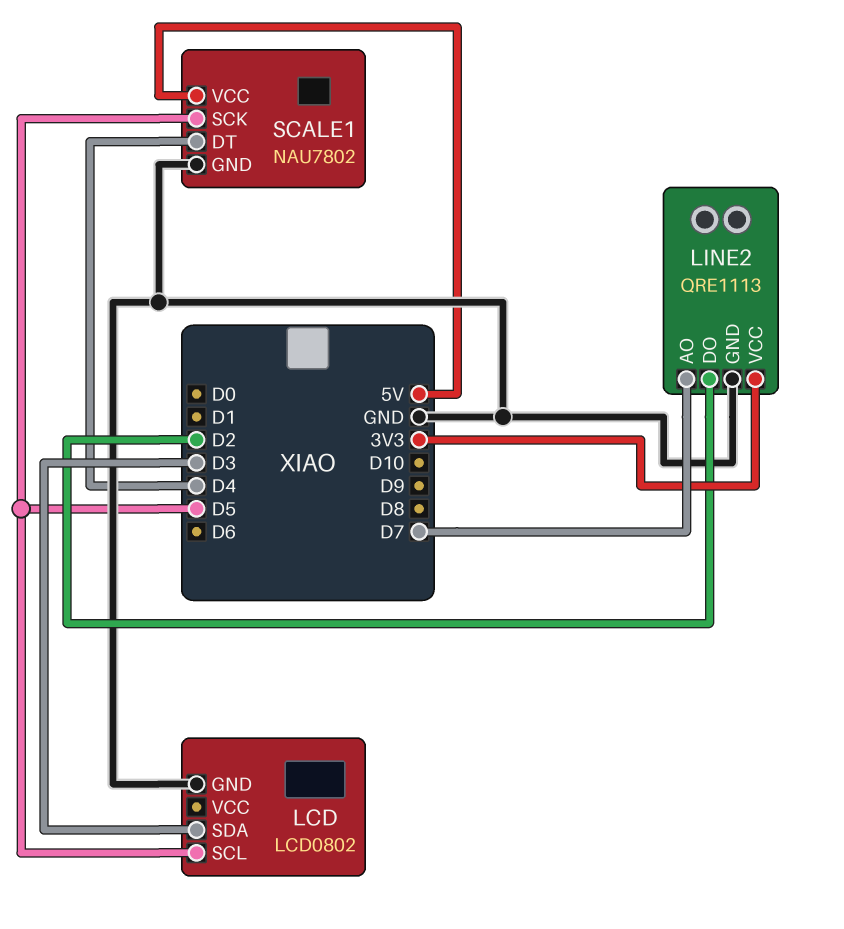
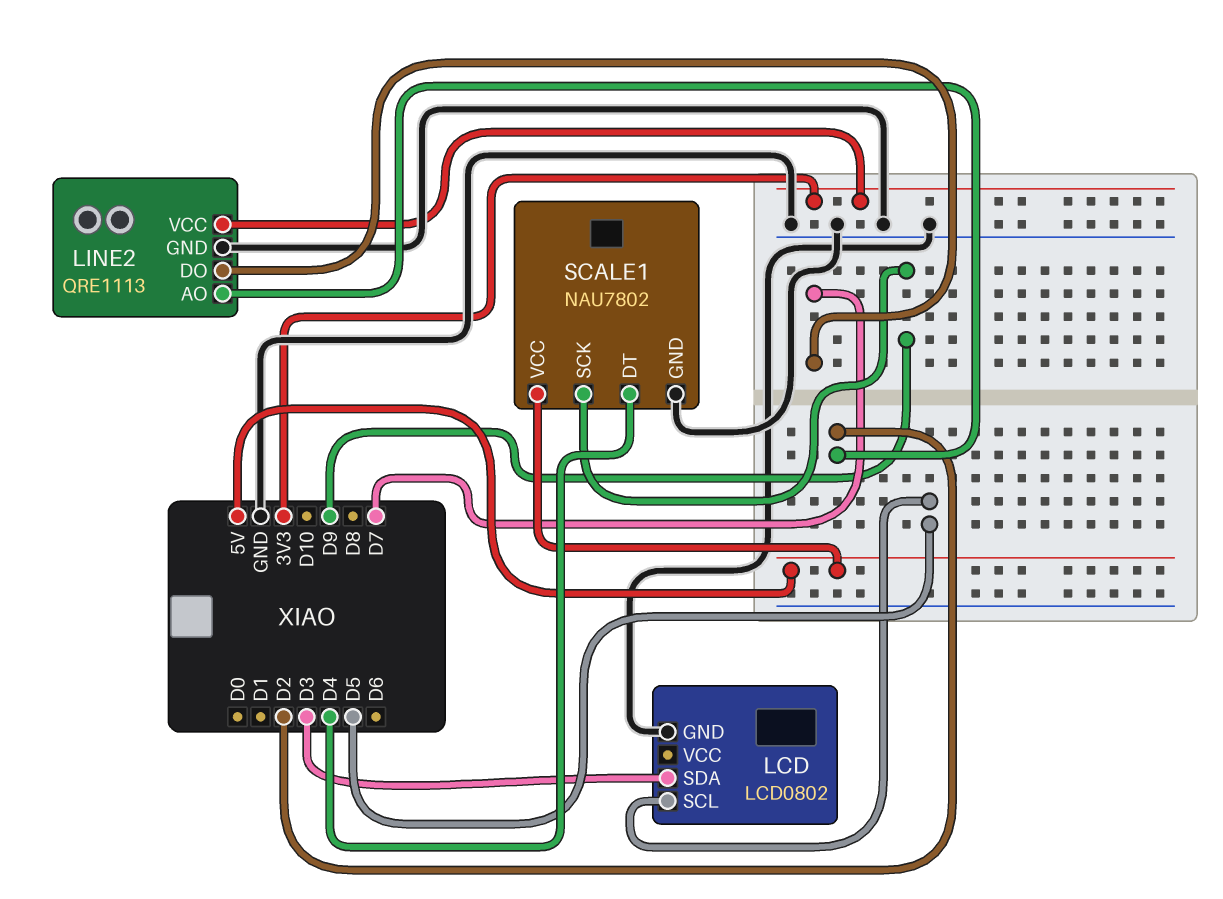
LINE2 pin AO: D7 -> D2
LINE2 pin DO: D2 -> D7
SCALE1 pin SCK: D5 -> D9

